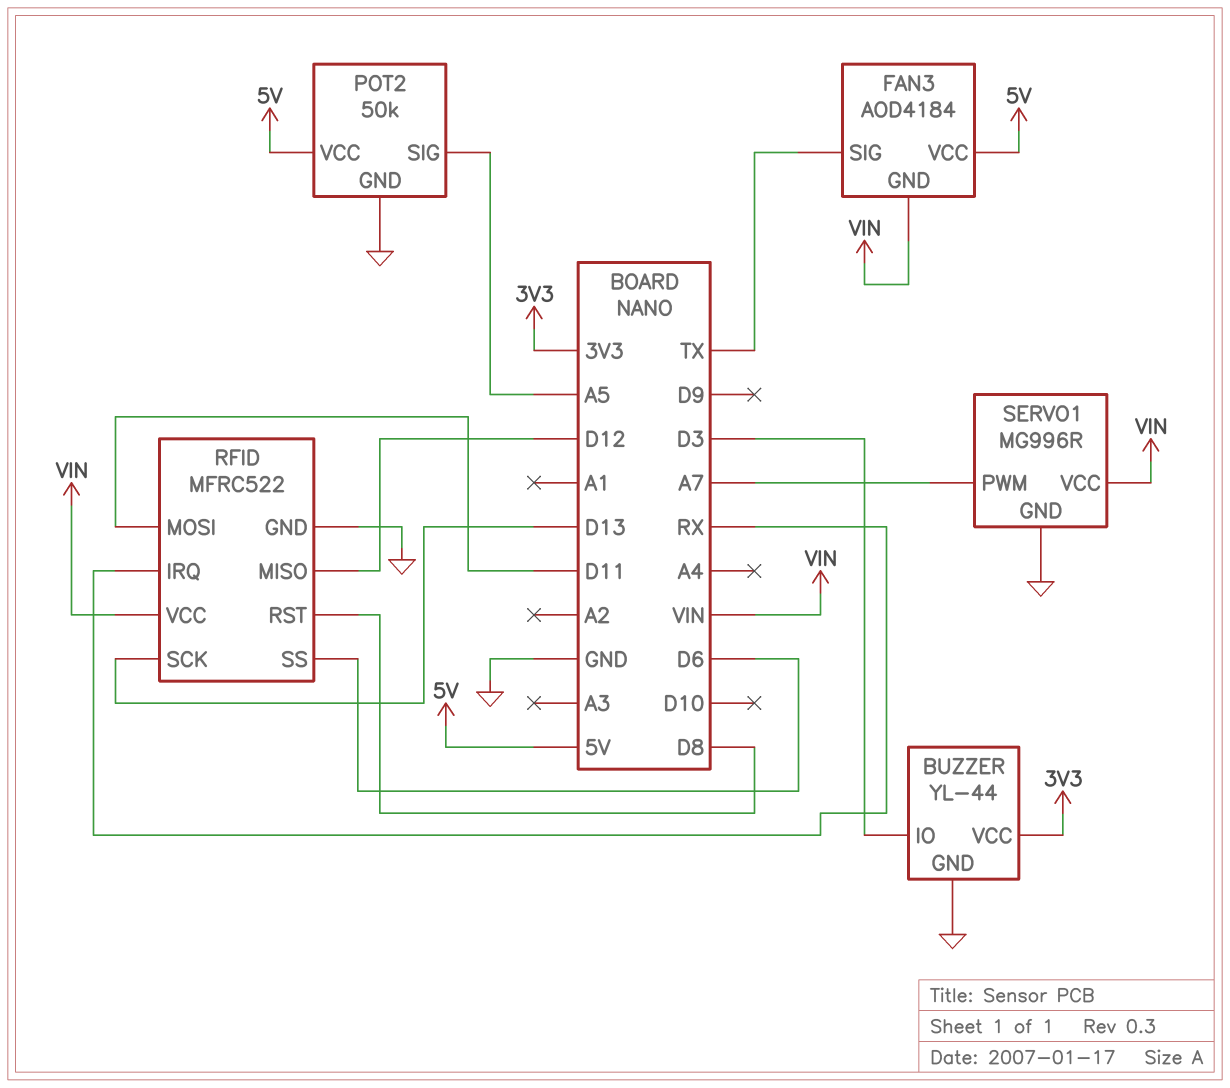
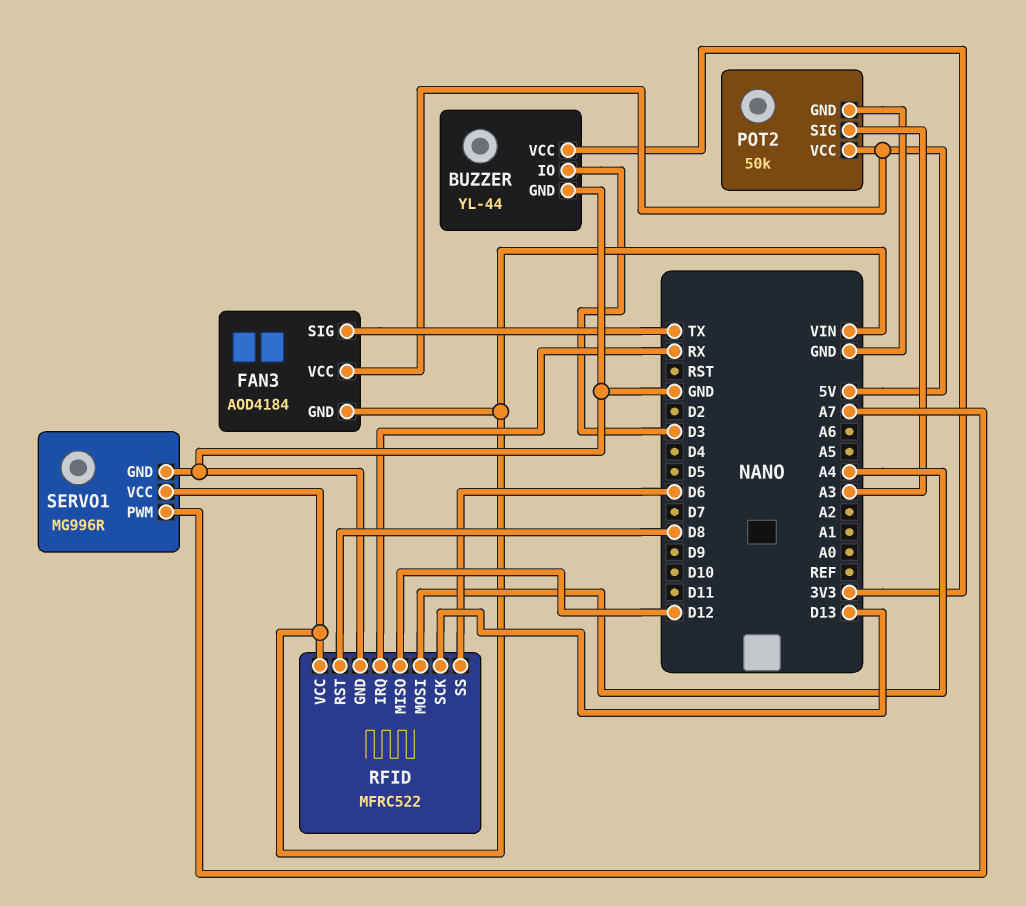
POT2 pin SIG: A5 -> A3
RFID pin MOSI: D11 -> A4

